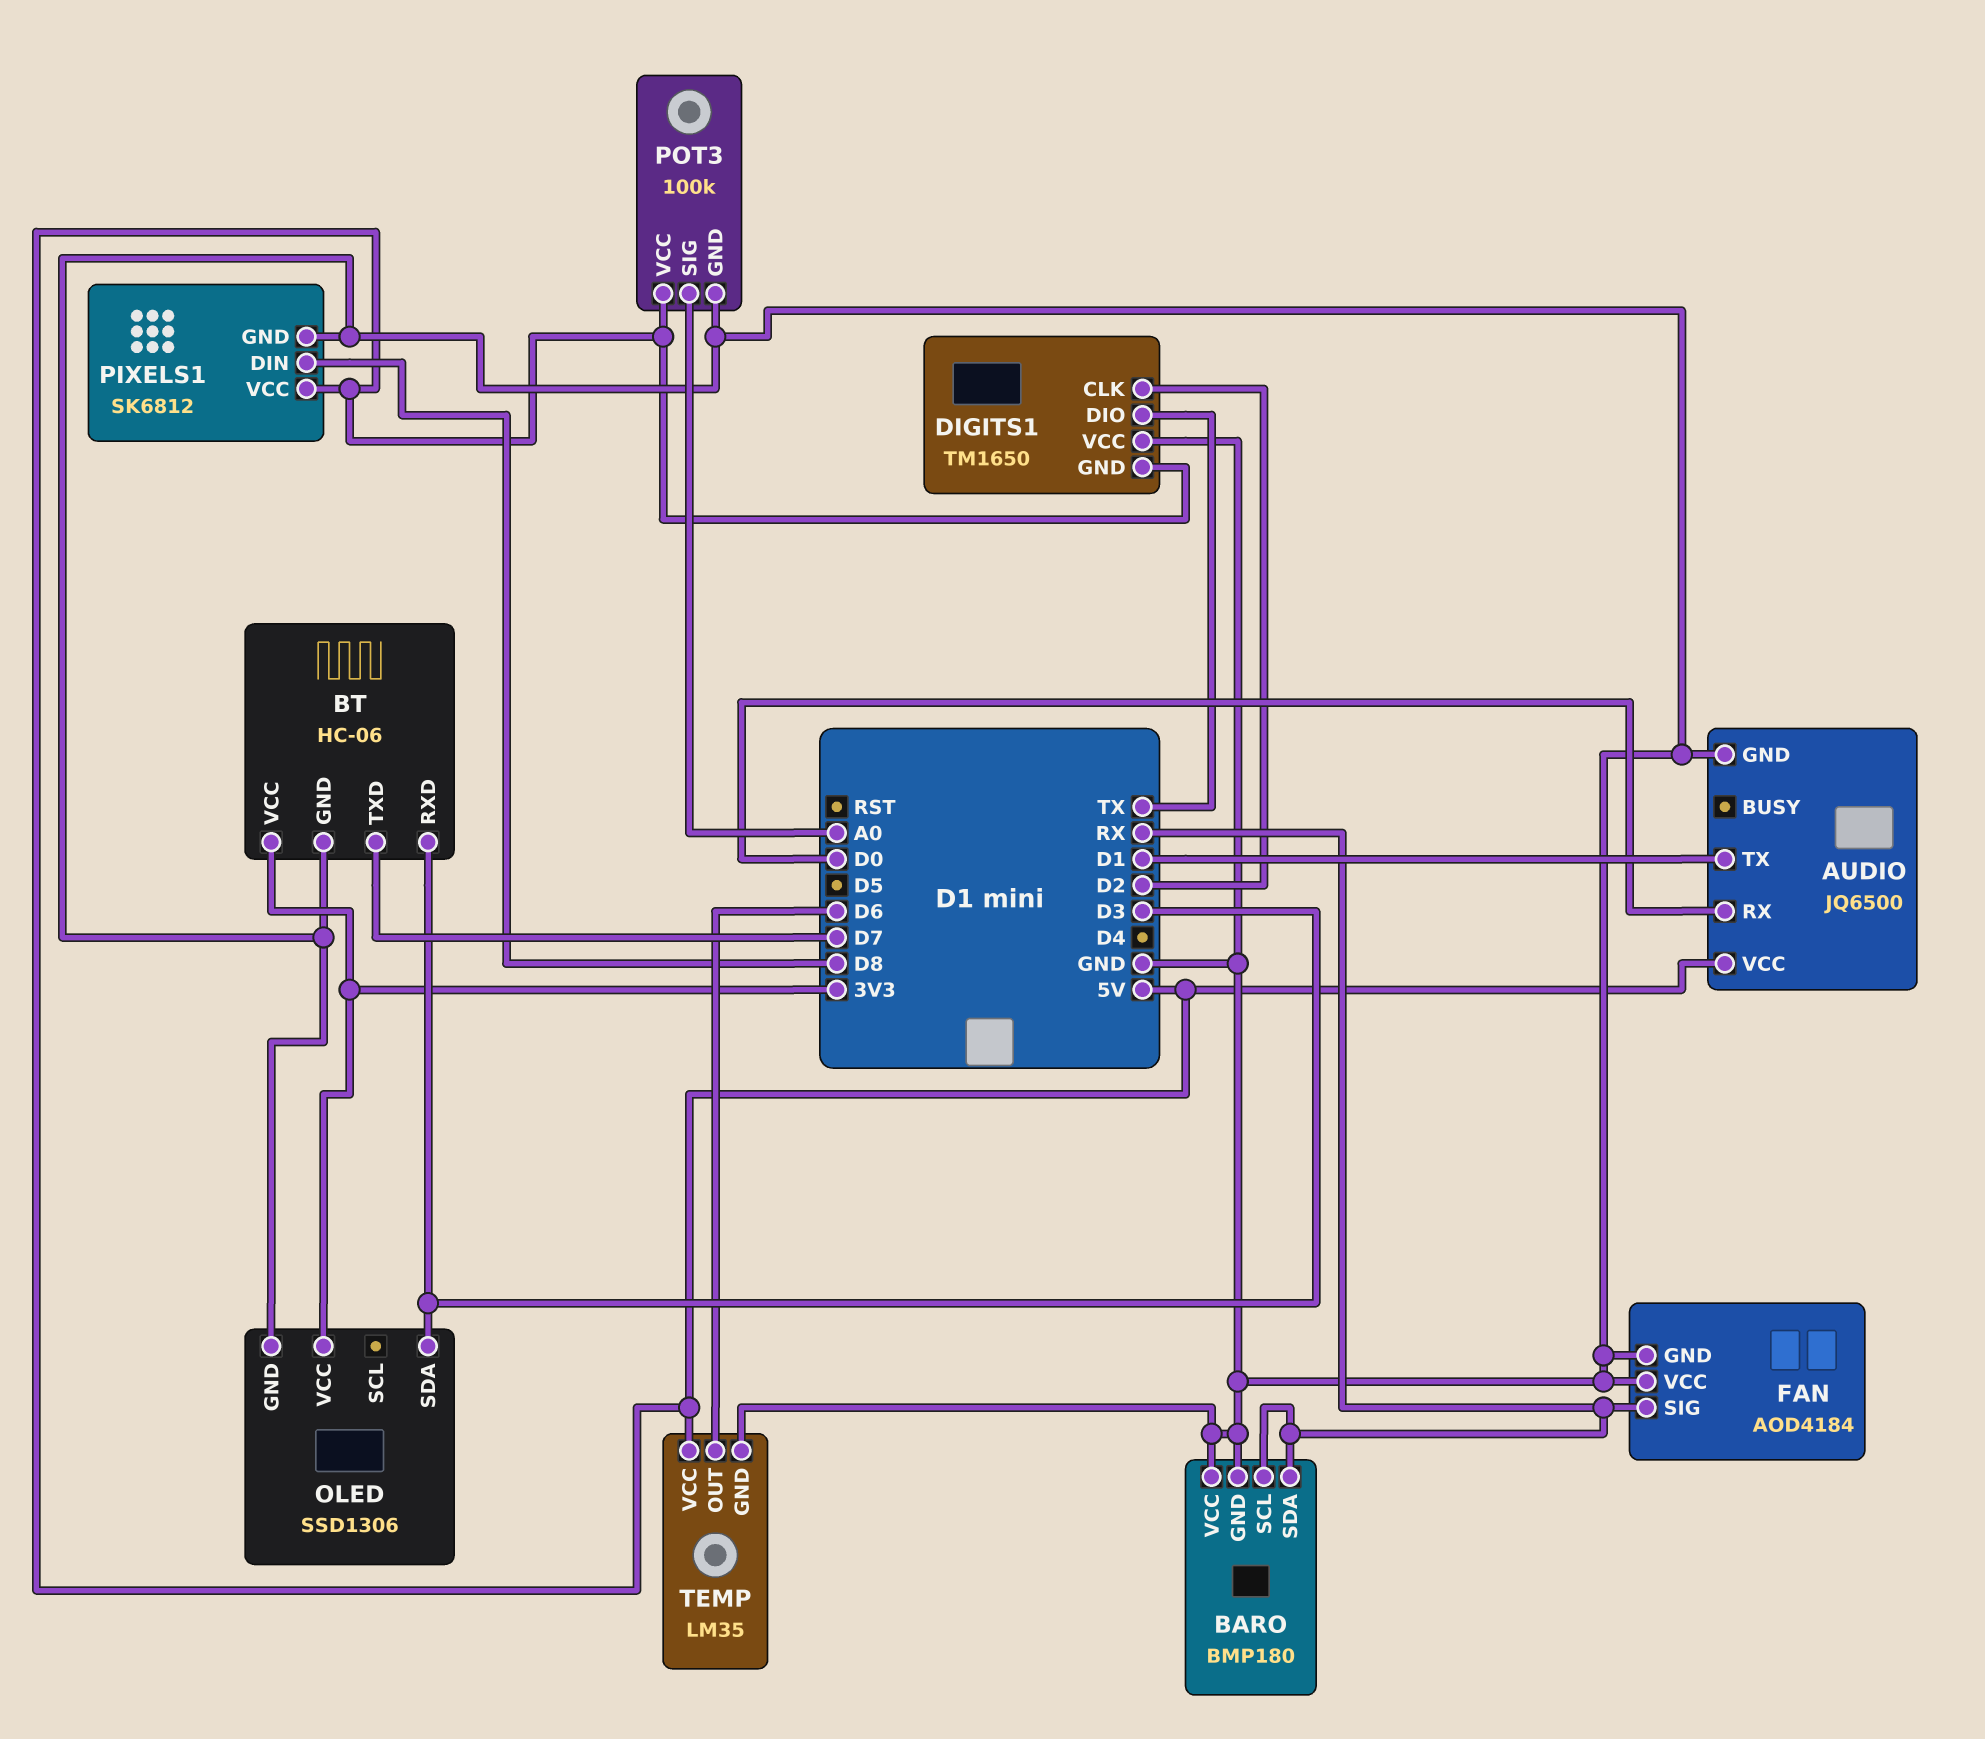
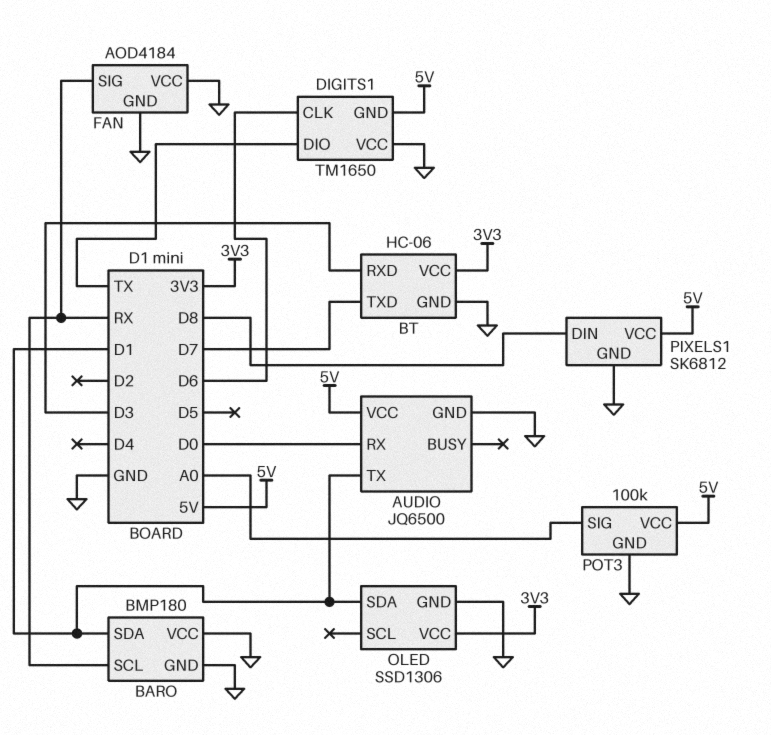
BARO pin SDA: RX -> D1
DIGITS1 pin CLK: D2 -> D6
OLED pin SDA: D3 -> D1
TEMP: LM35 -> none
TEMP pin GND: GND -> none
TEMP pin OUT: D6 -> none
TEMP pin VCC: 5V -> none

